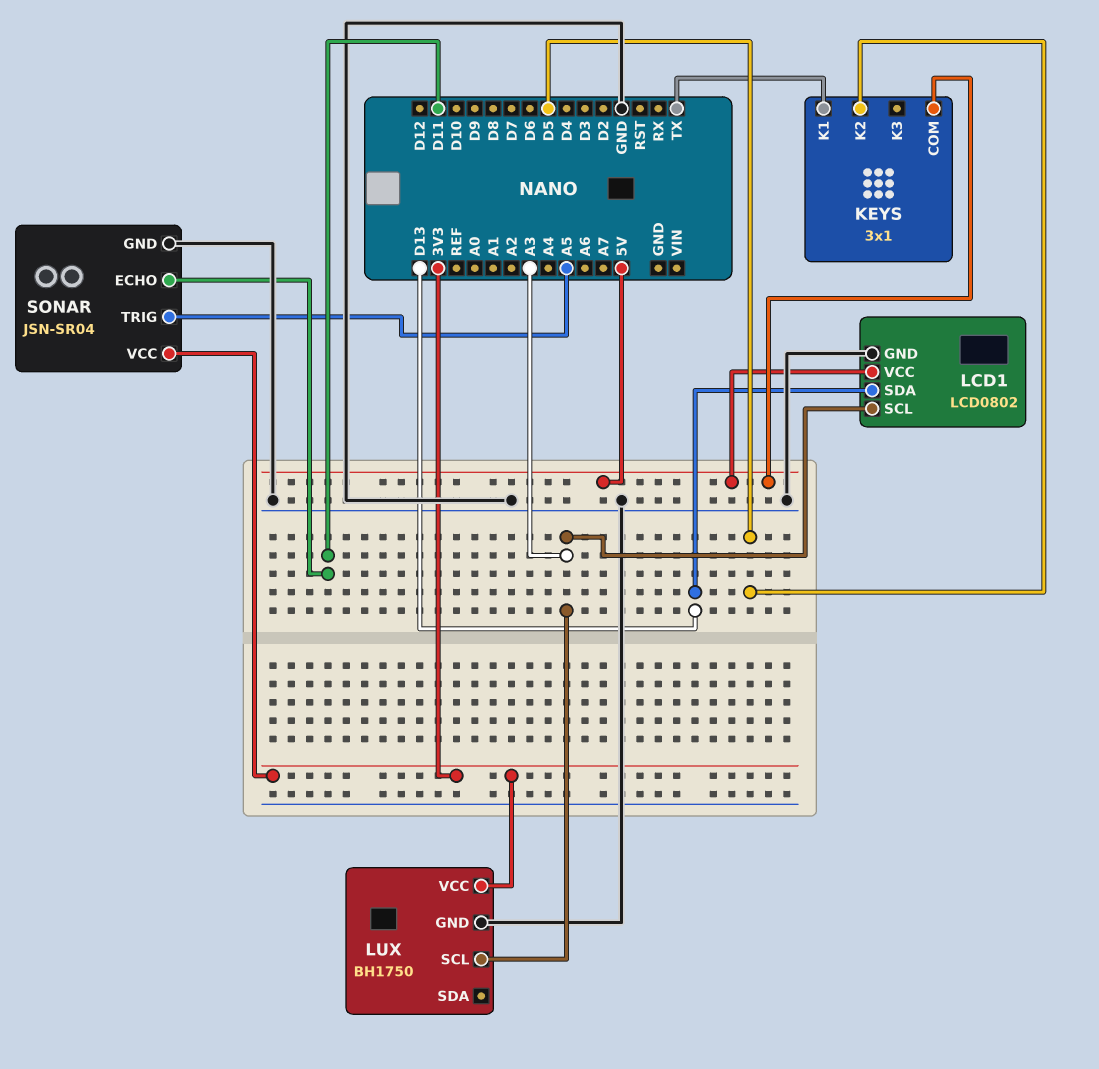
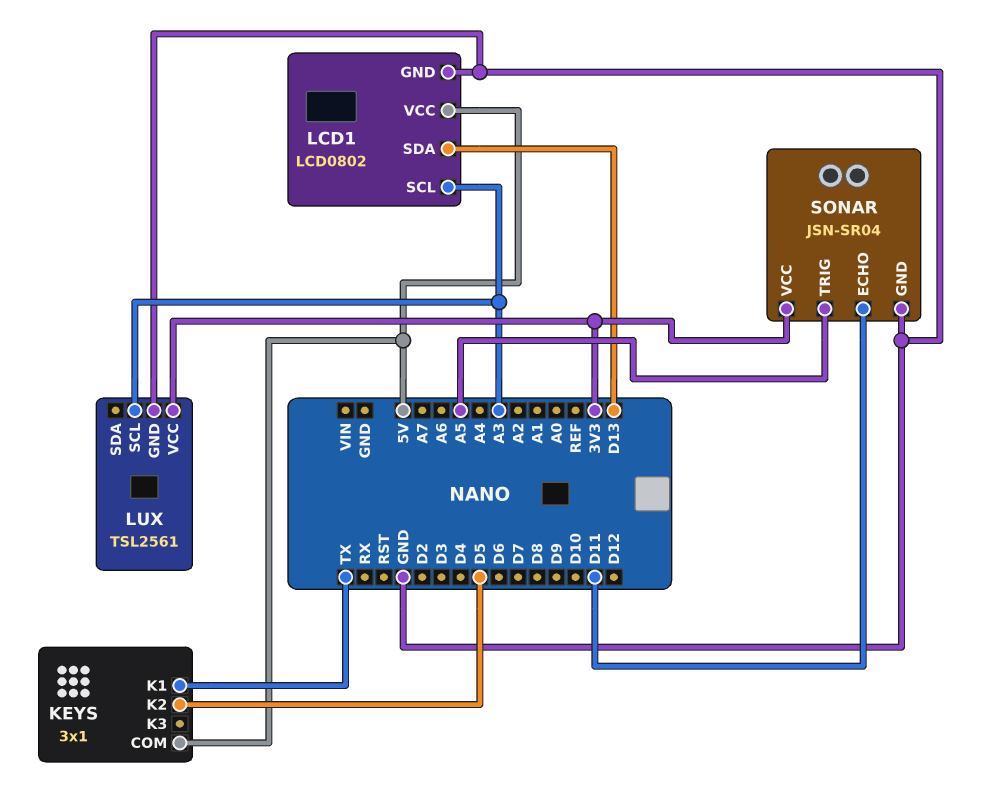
LUX: BH1750 -> TSL2561

